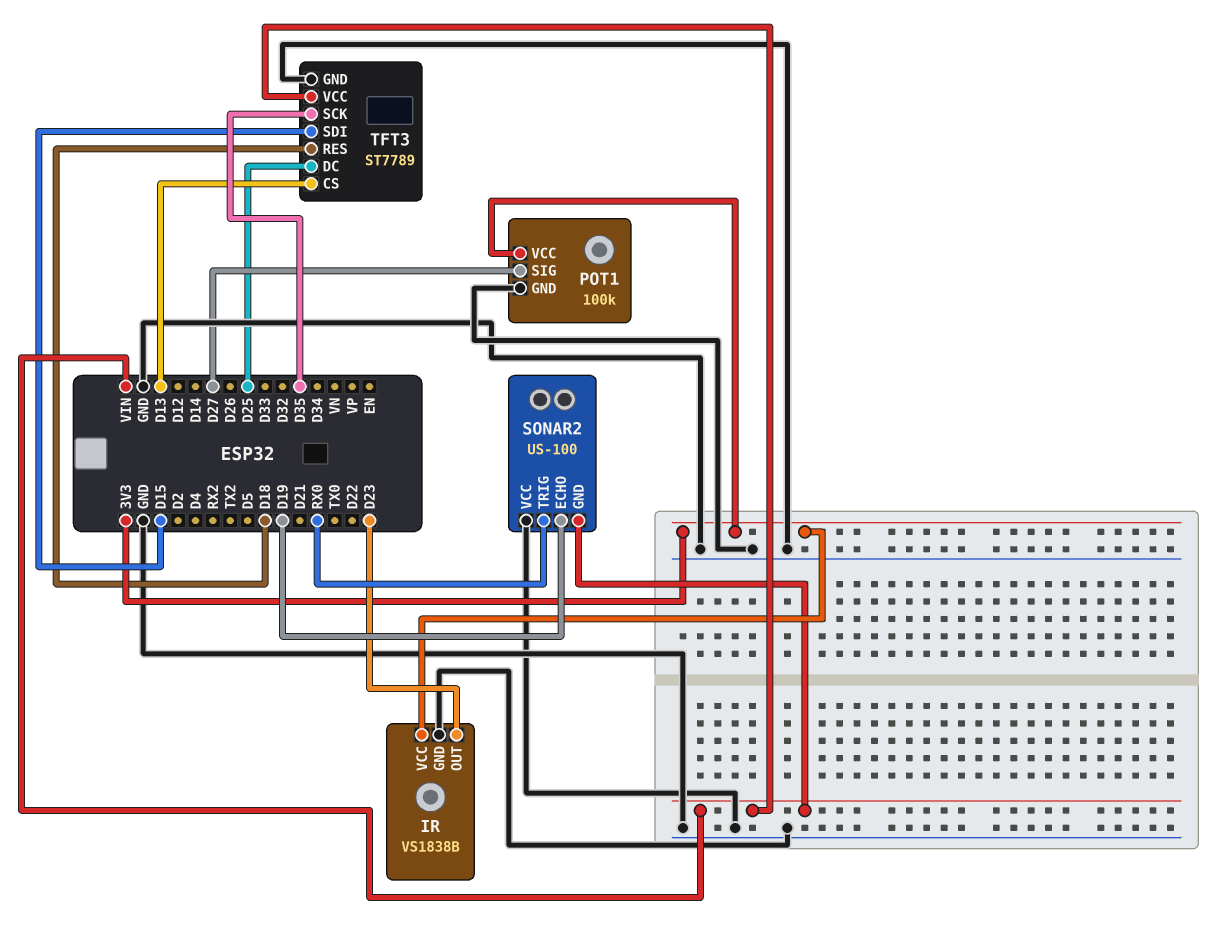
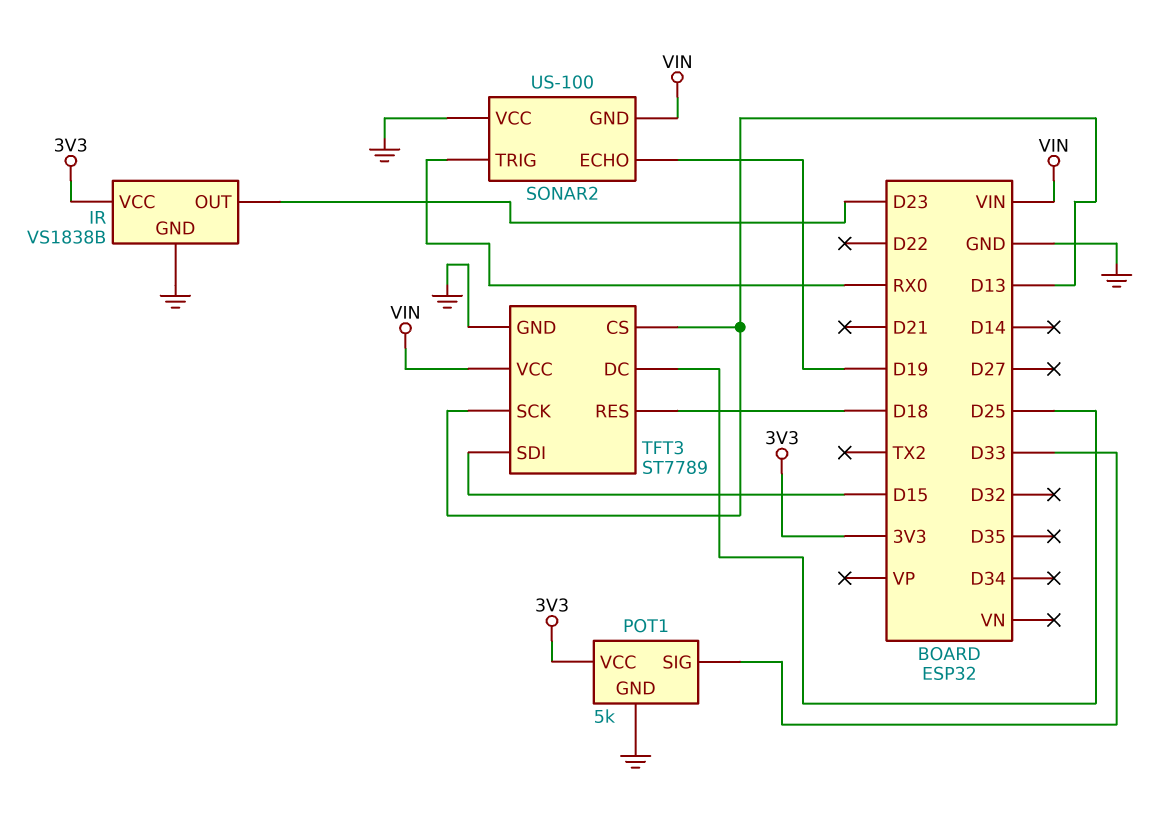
POT1: 100k -> 5k
POT1 pin SIG: D27 -> D33
TFT3 pin SCK: D35 -> D13

